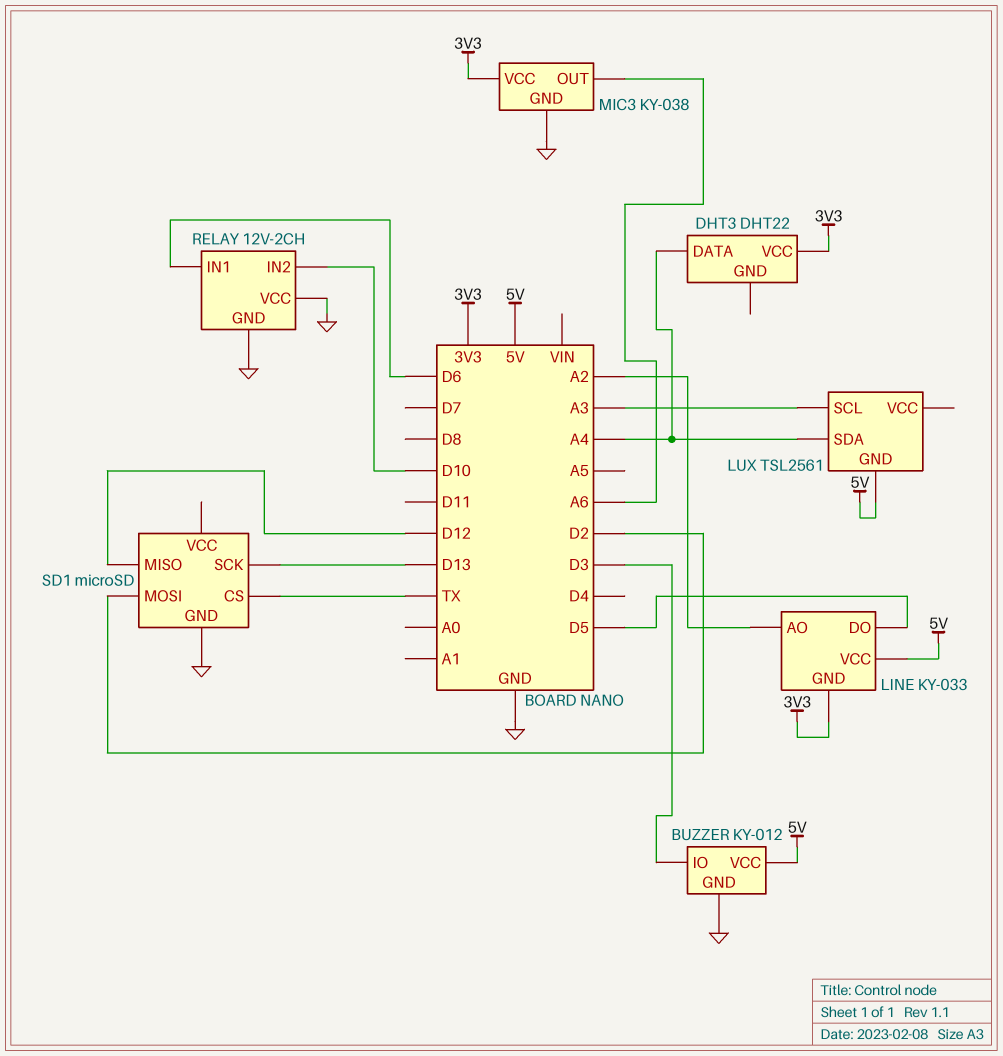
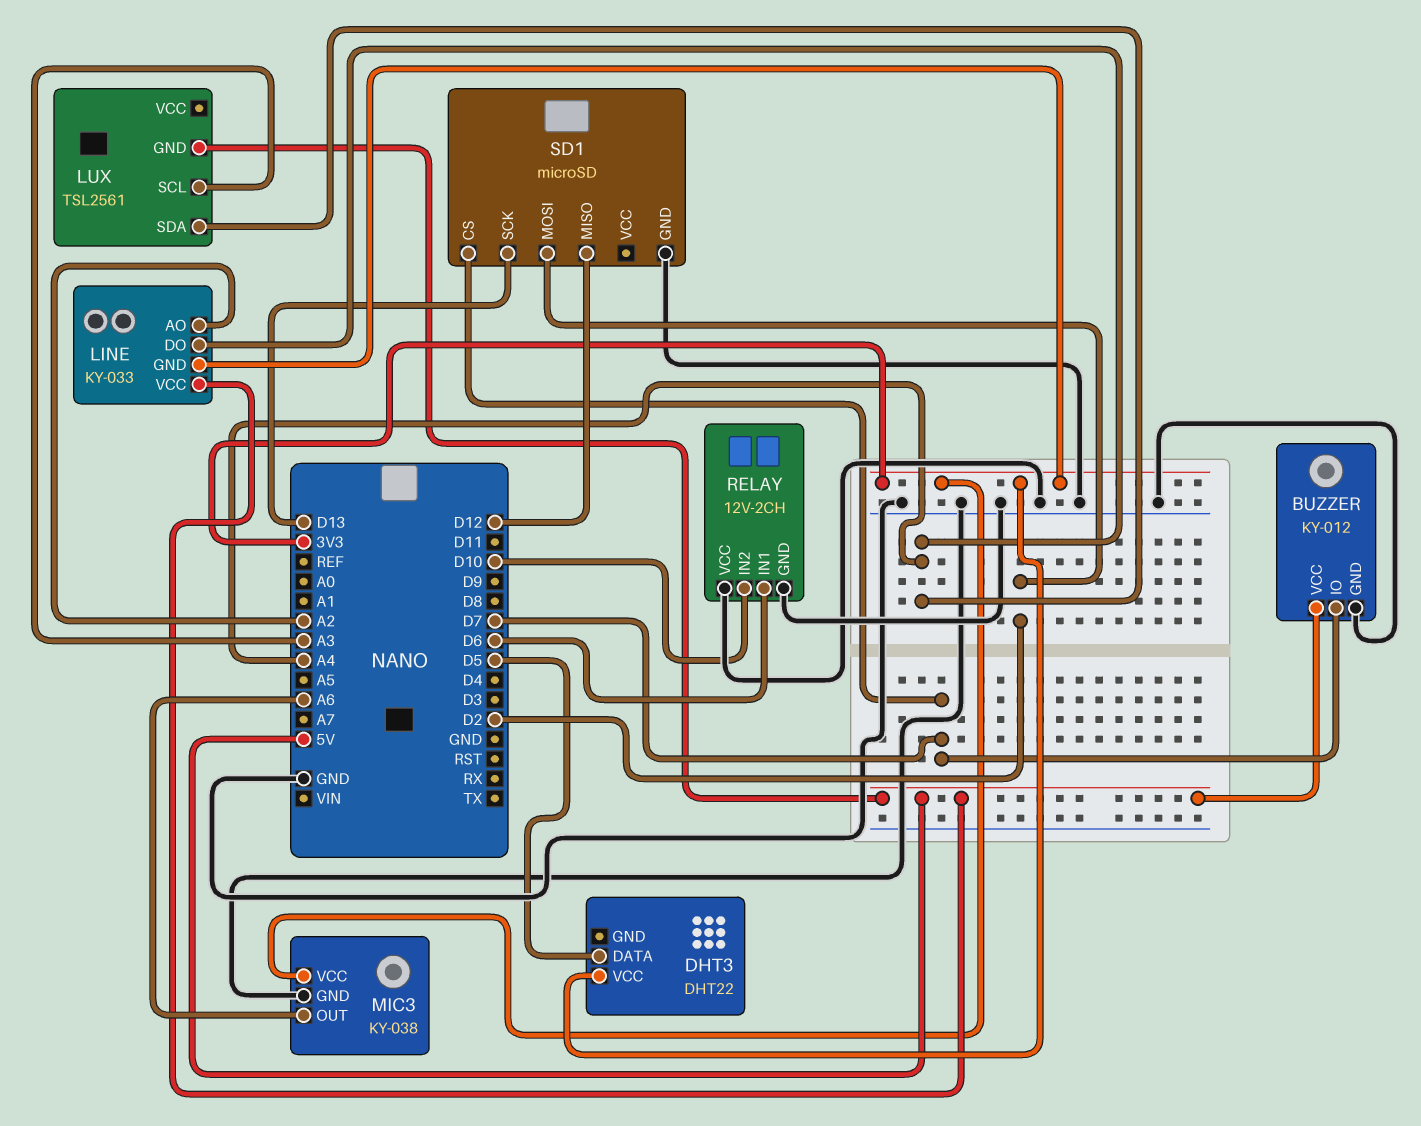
BUZZER pin IO: D3 -> D7
DHT3 pin DATA: A4 -> D5
LINE pin DO: D5 -> A4
SD1 pin CS: TX -> D7

